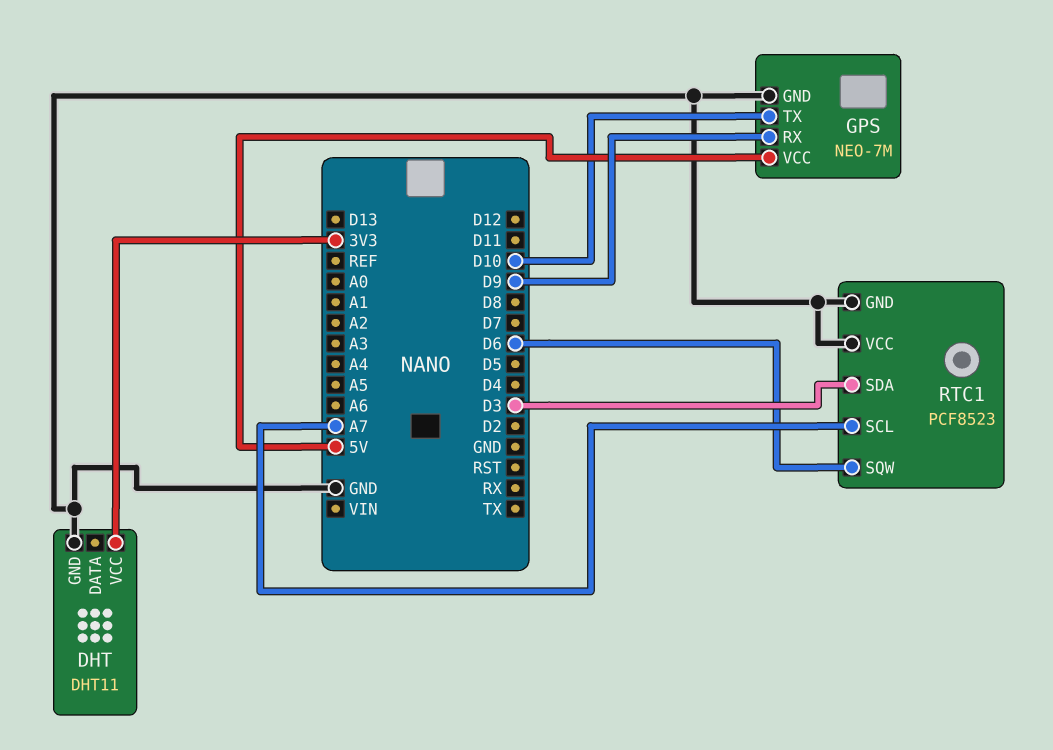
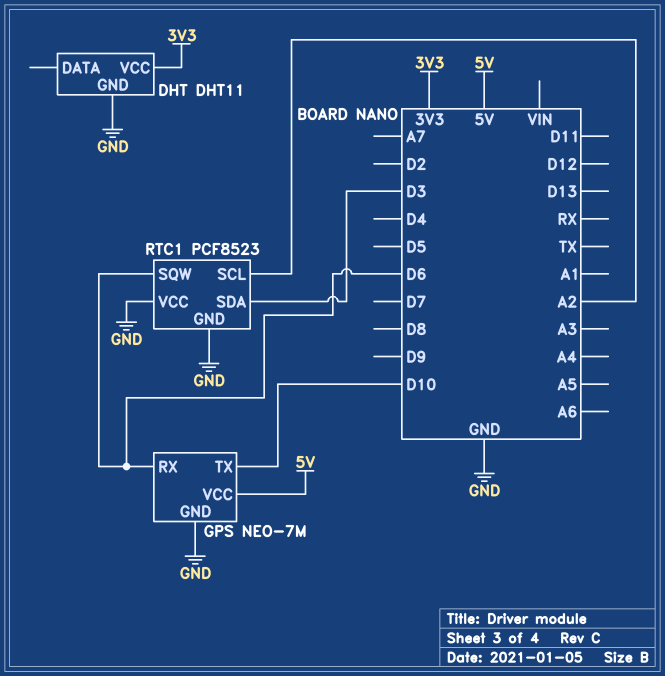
GPS pin RX: D9 -> D6
RTC1 pin SCL: A7 -> A2

